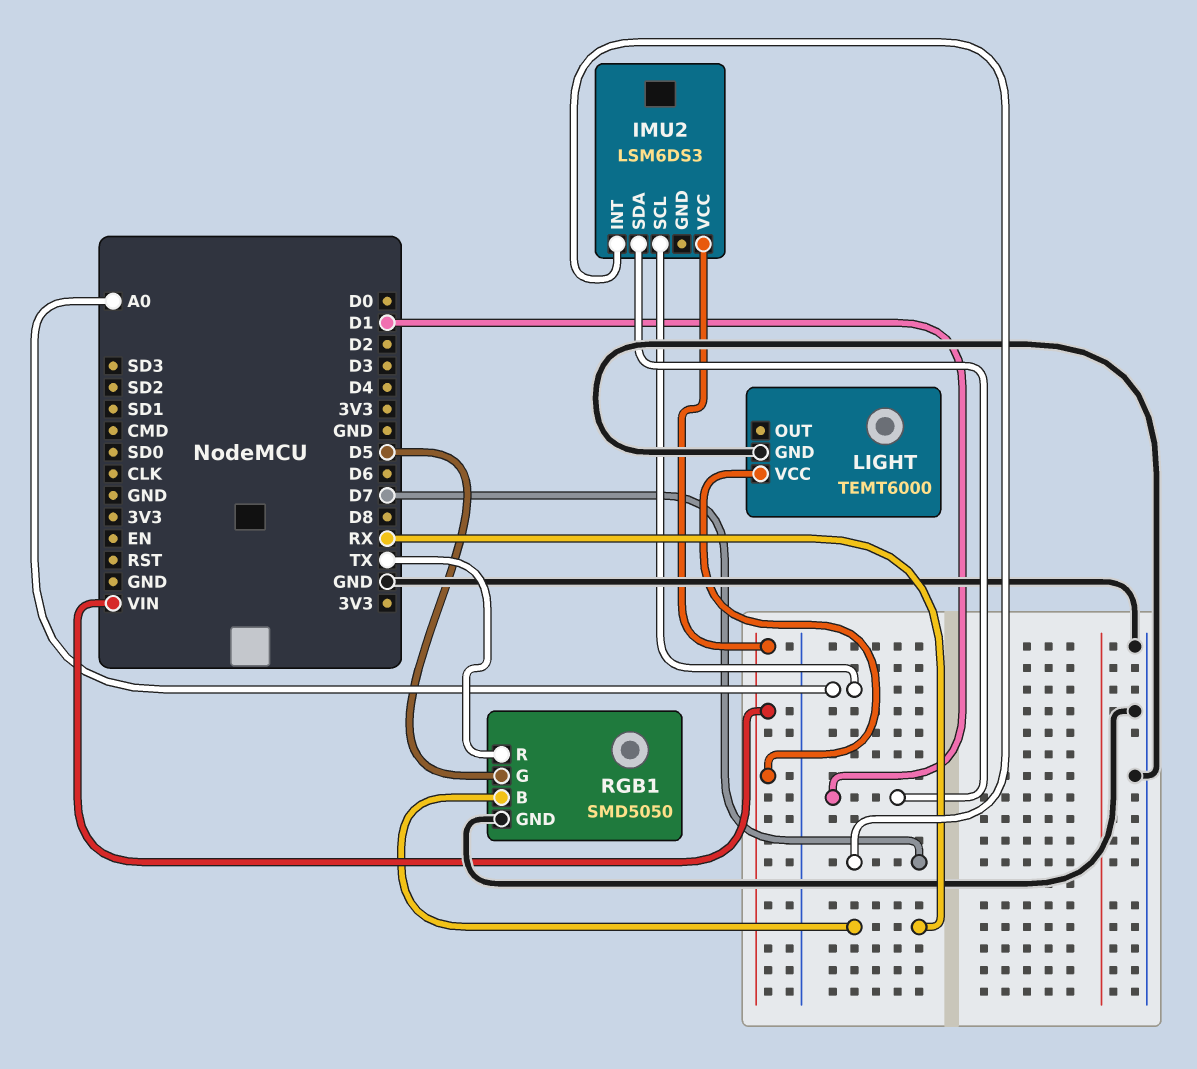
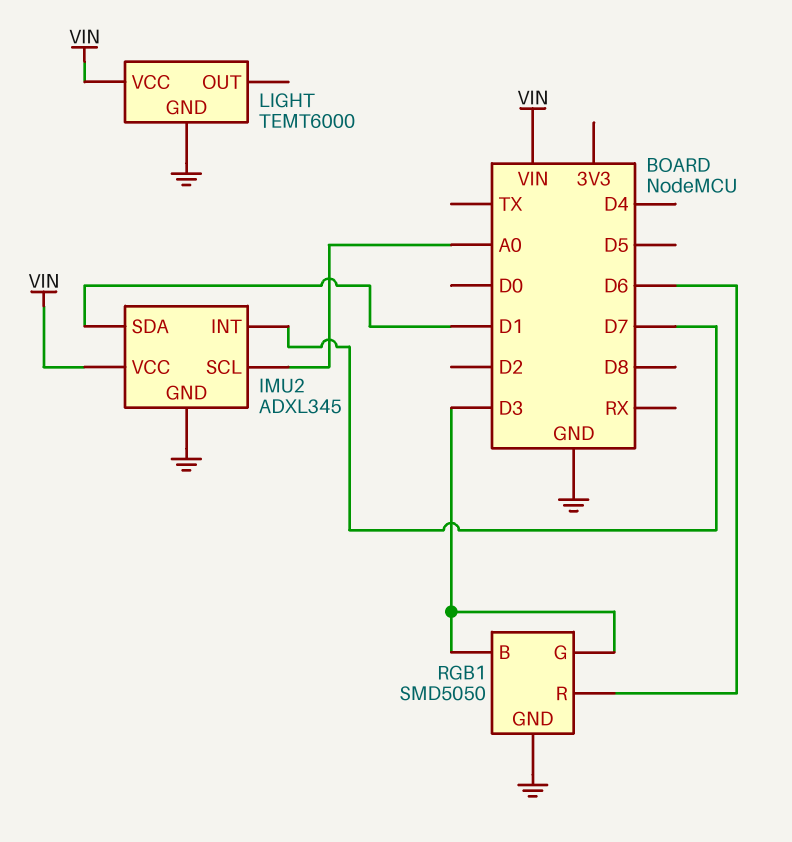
IMU2: LSM6DS3 -> ADXL345
IMU2 pin GND: none -> GND
RGB1 pin B: RX -> D3
RGB1 pin G: D5 -> D3
RGB1 pin R: TX -> D6

